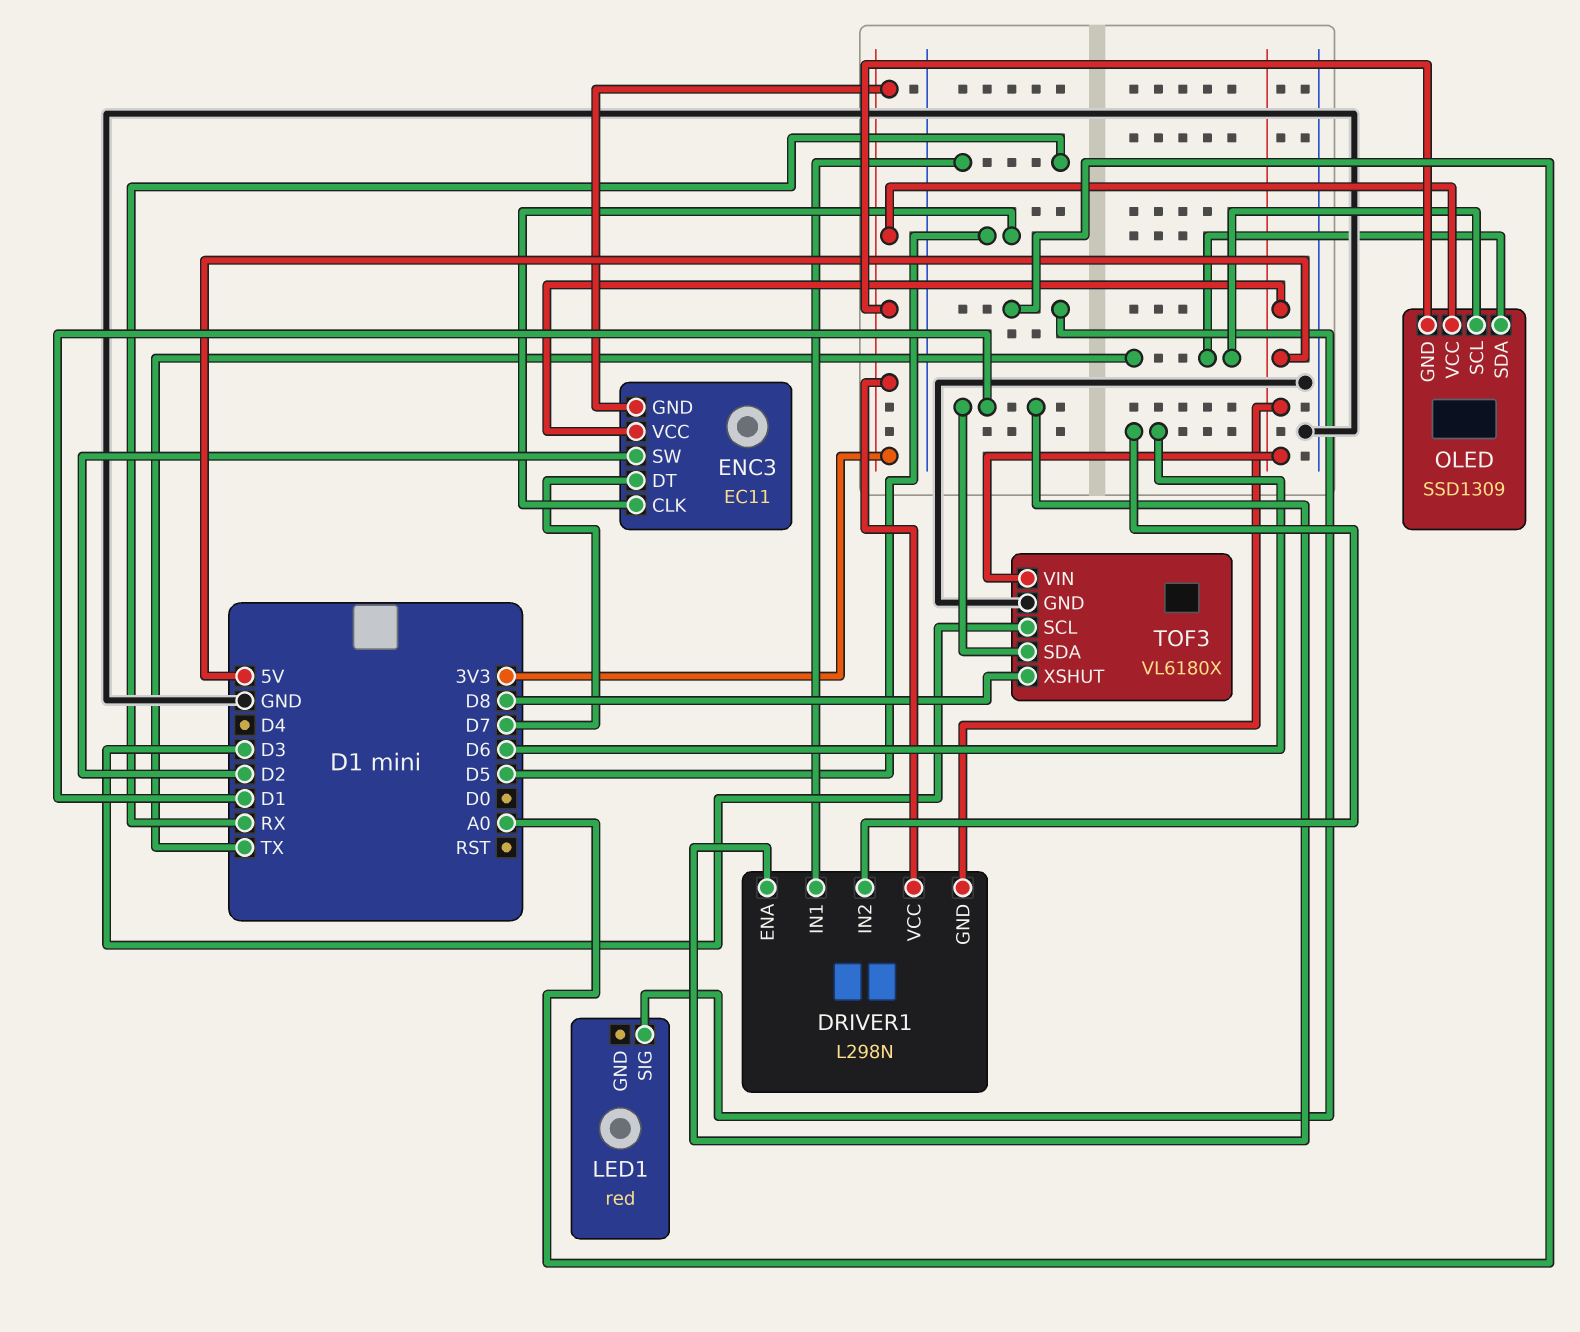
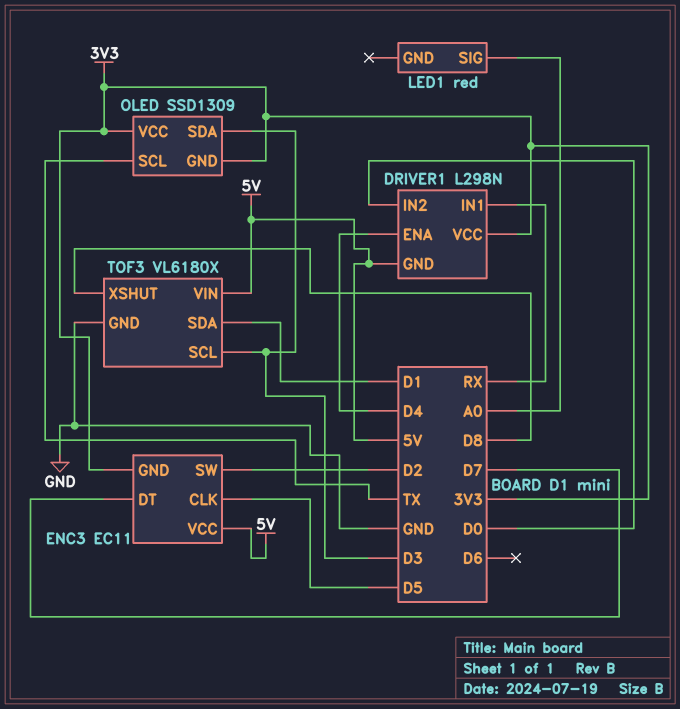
DRIVER1 pin ENA: D1 -> D4
DRIVER1 pin IN2: D6 -> D0
OLED pin SDA: TX -> D3

